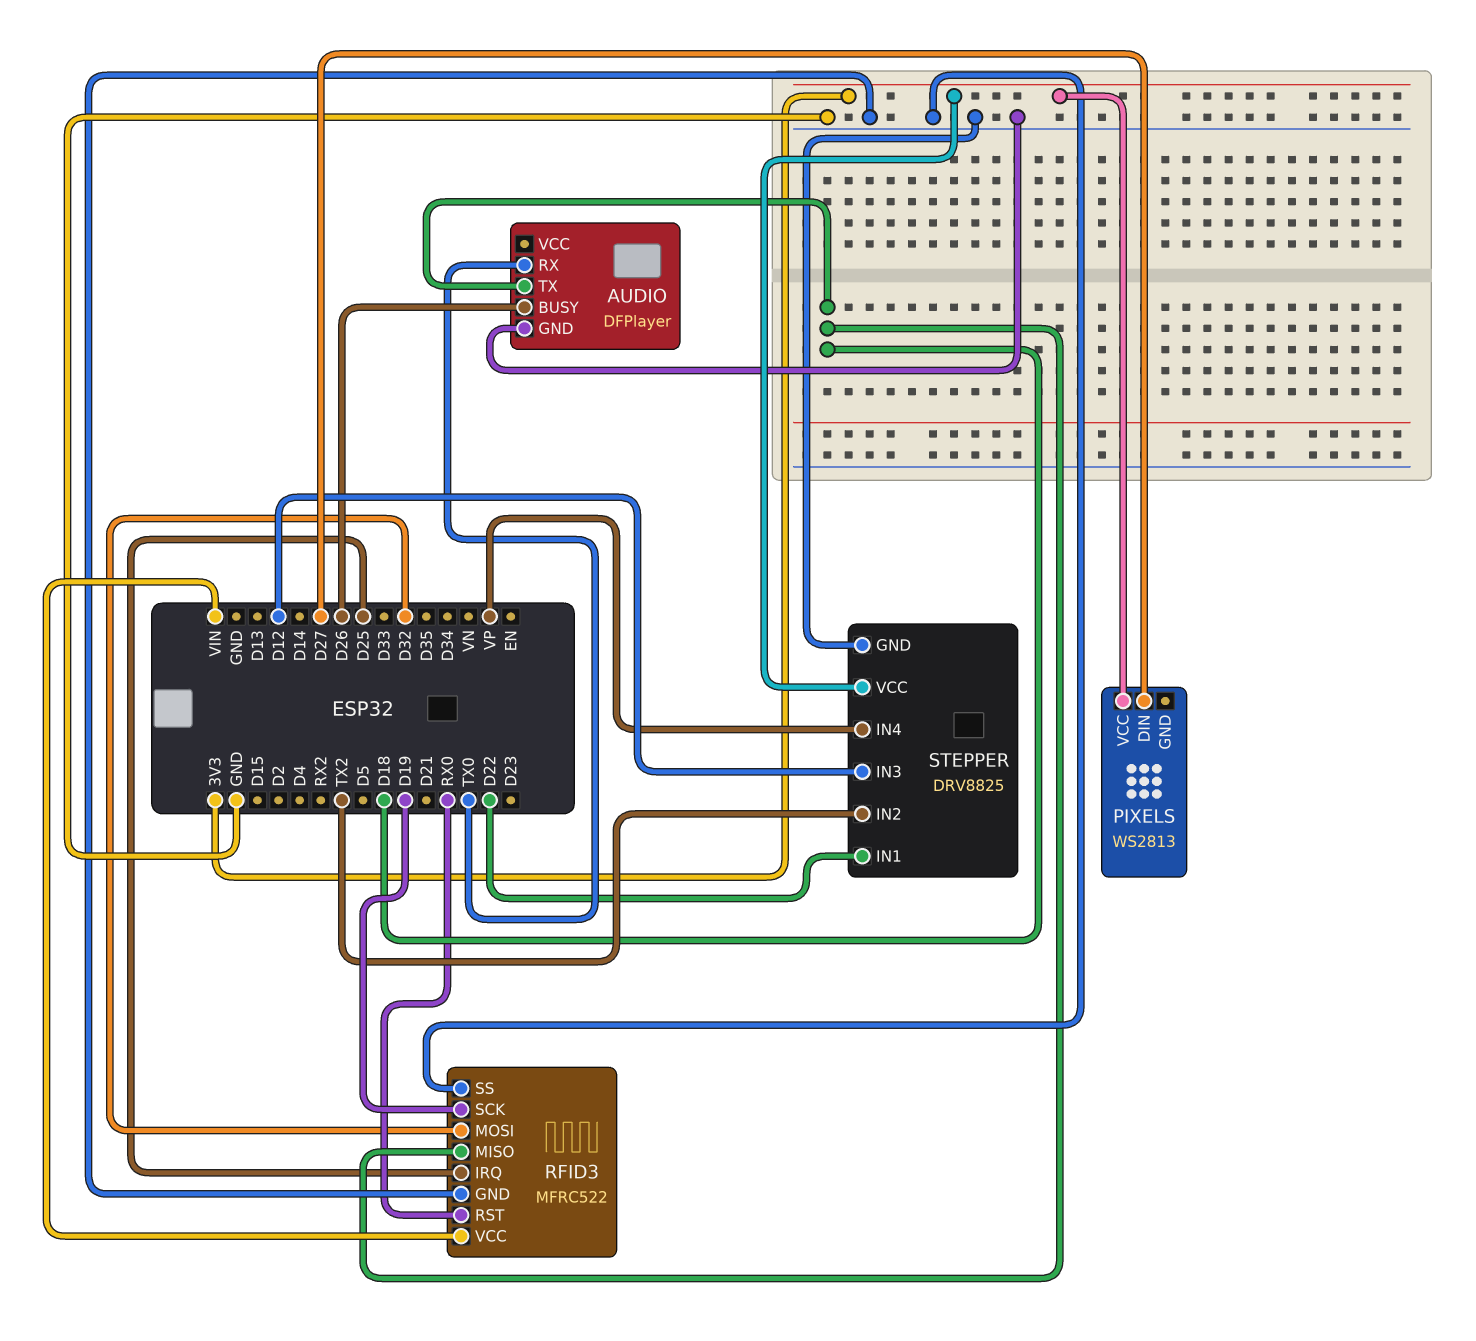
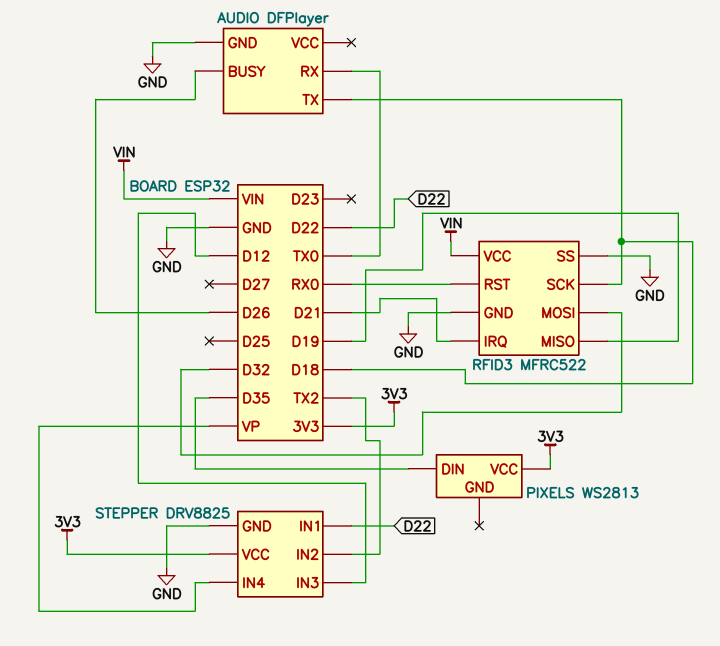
PIXELS pin DIN: D27 -> D35
RFID3 pin IRQ: D25 -> D21
RFID3 pin MISO: D18 -> D19
RFID3 pin SCK: D19 -> D18

